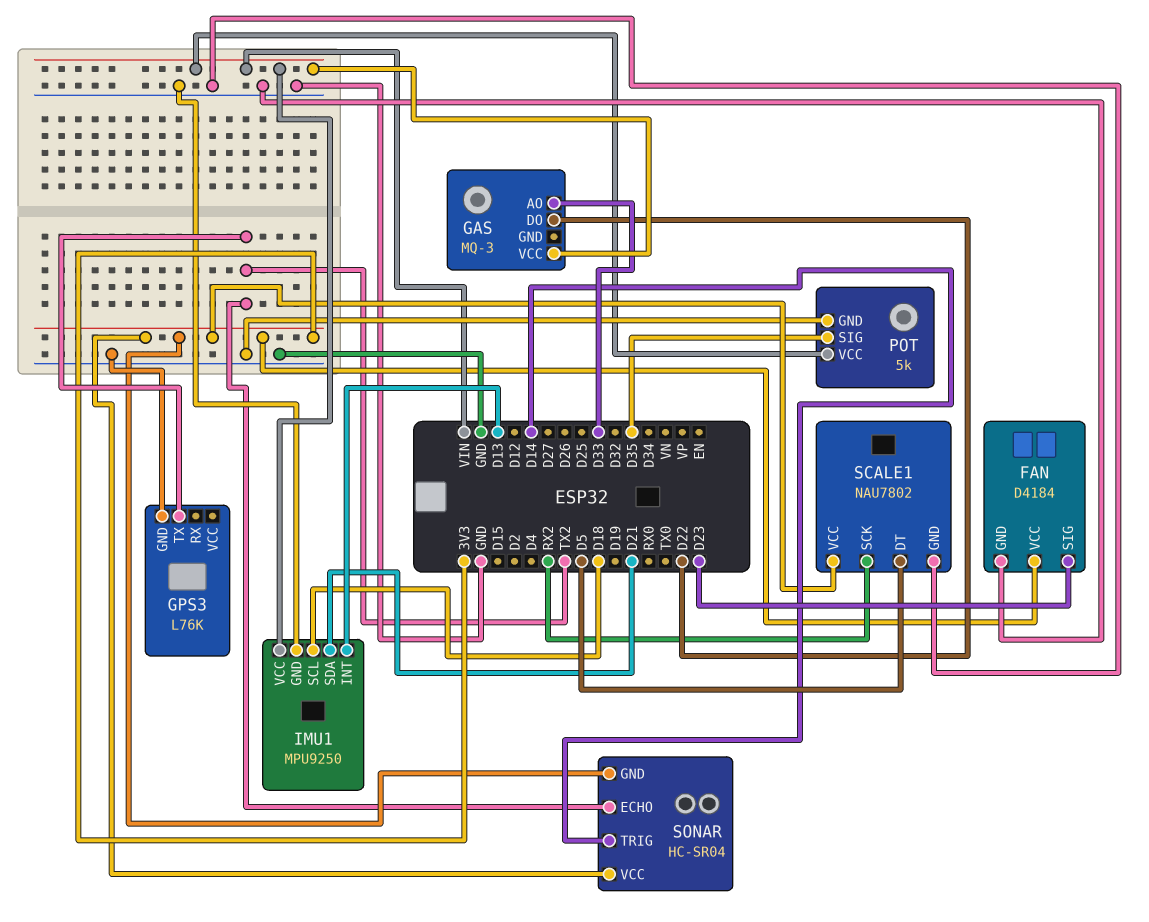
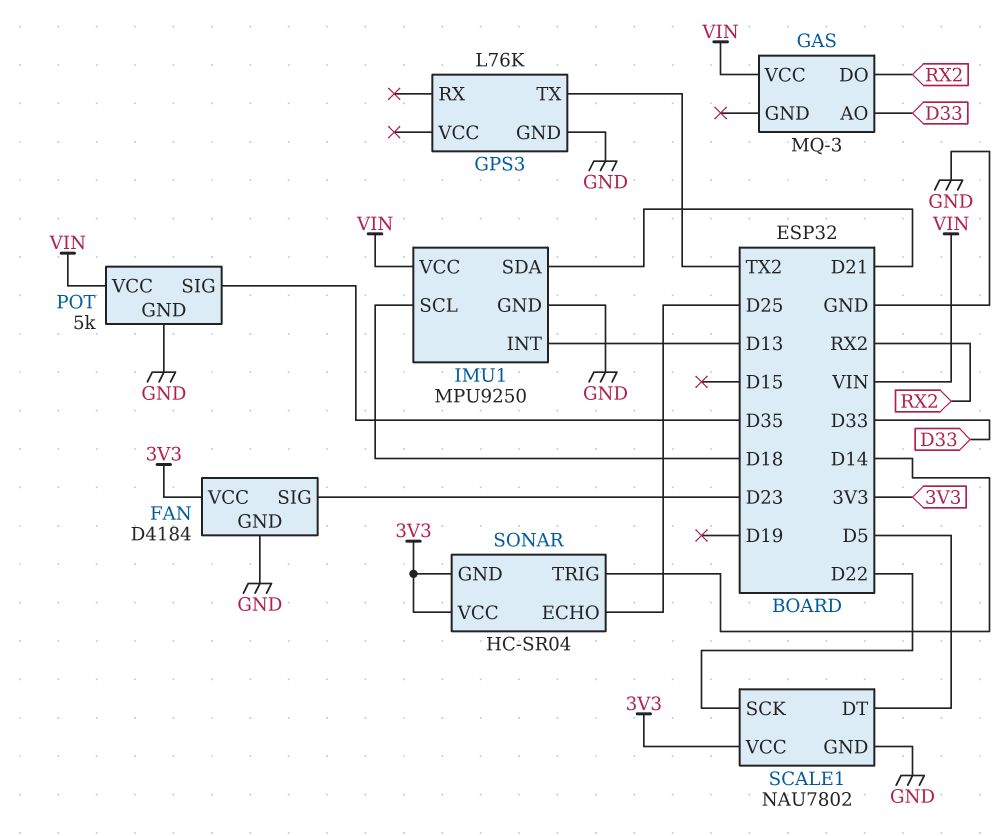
GAS pin DO: D22 -> RX2
SCALE1 pin SCK: RX2 -> D22
SONAR pin ECHO: TX2 -> D25

